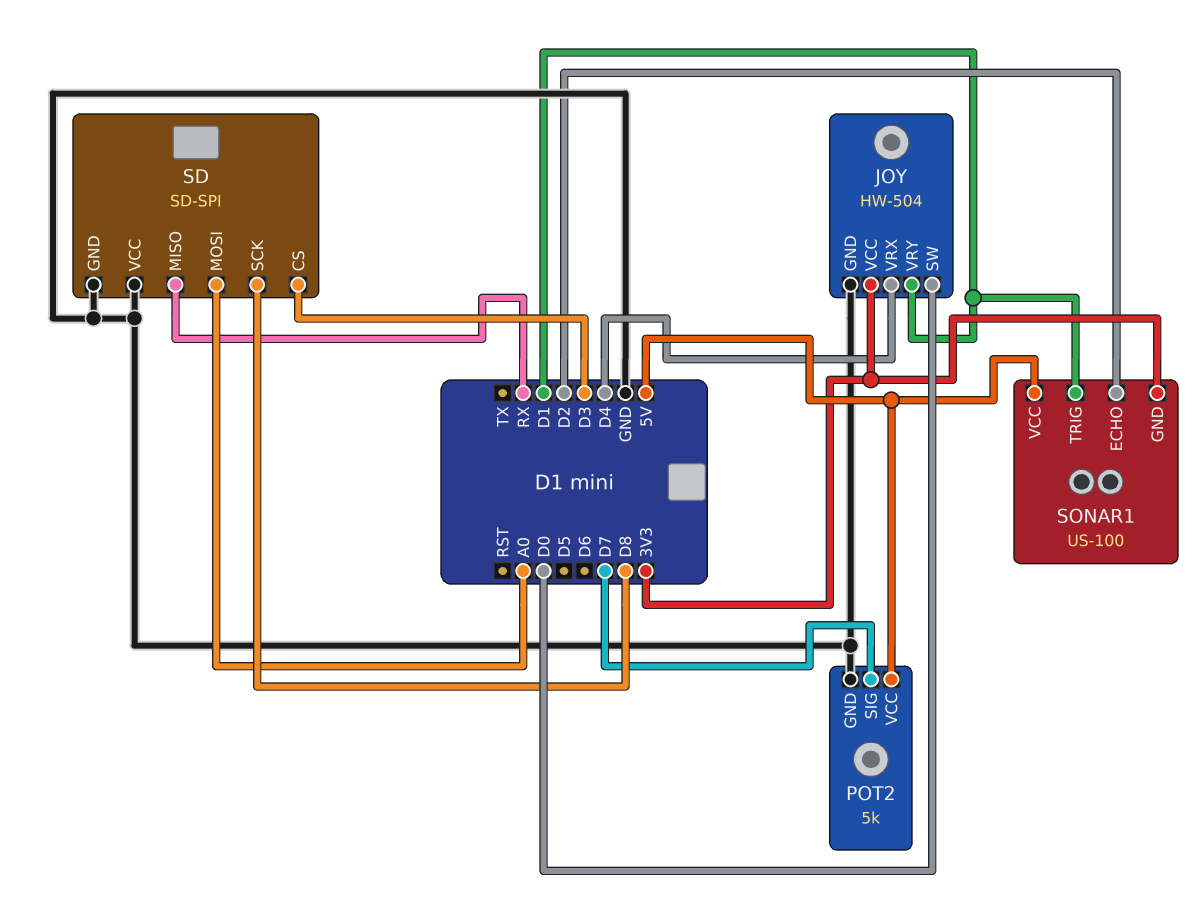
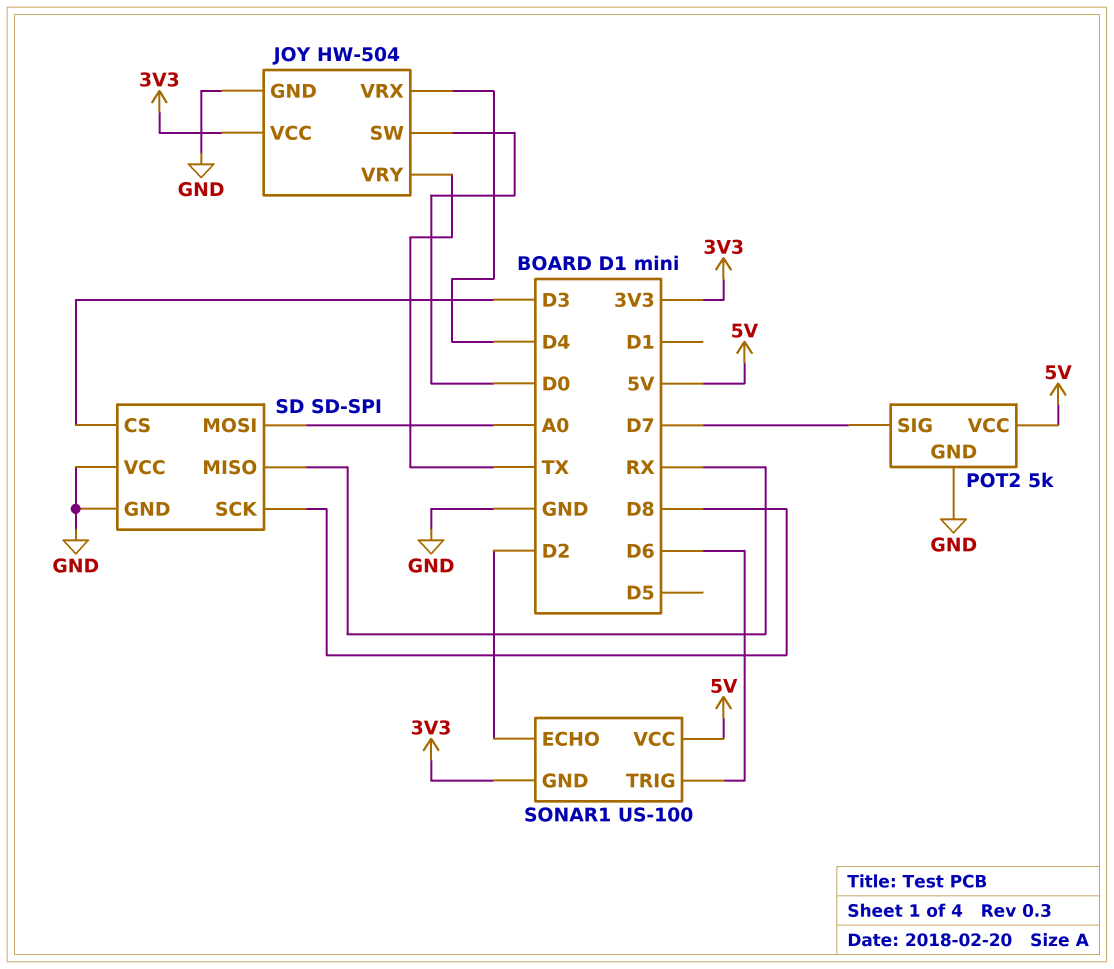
JOY pin VRY: D1 -> TX
SONAR1 pin TRIG: D1 -> D6

